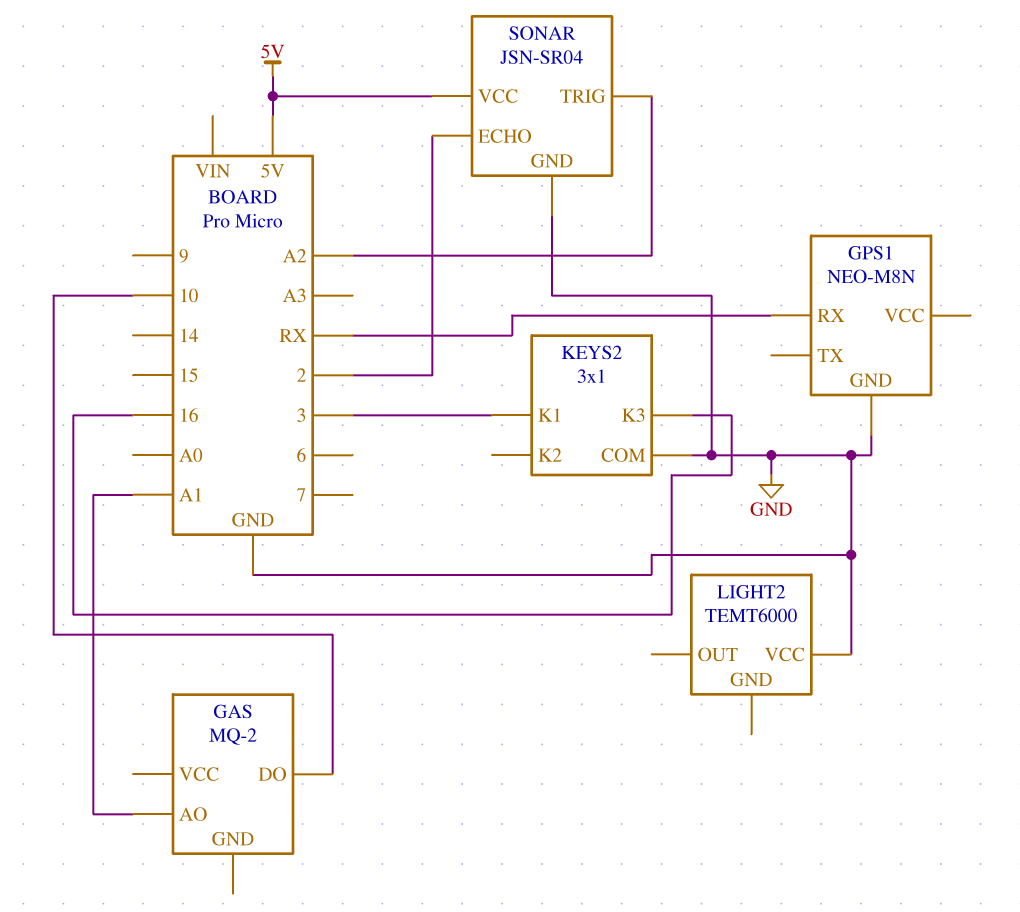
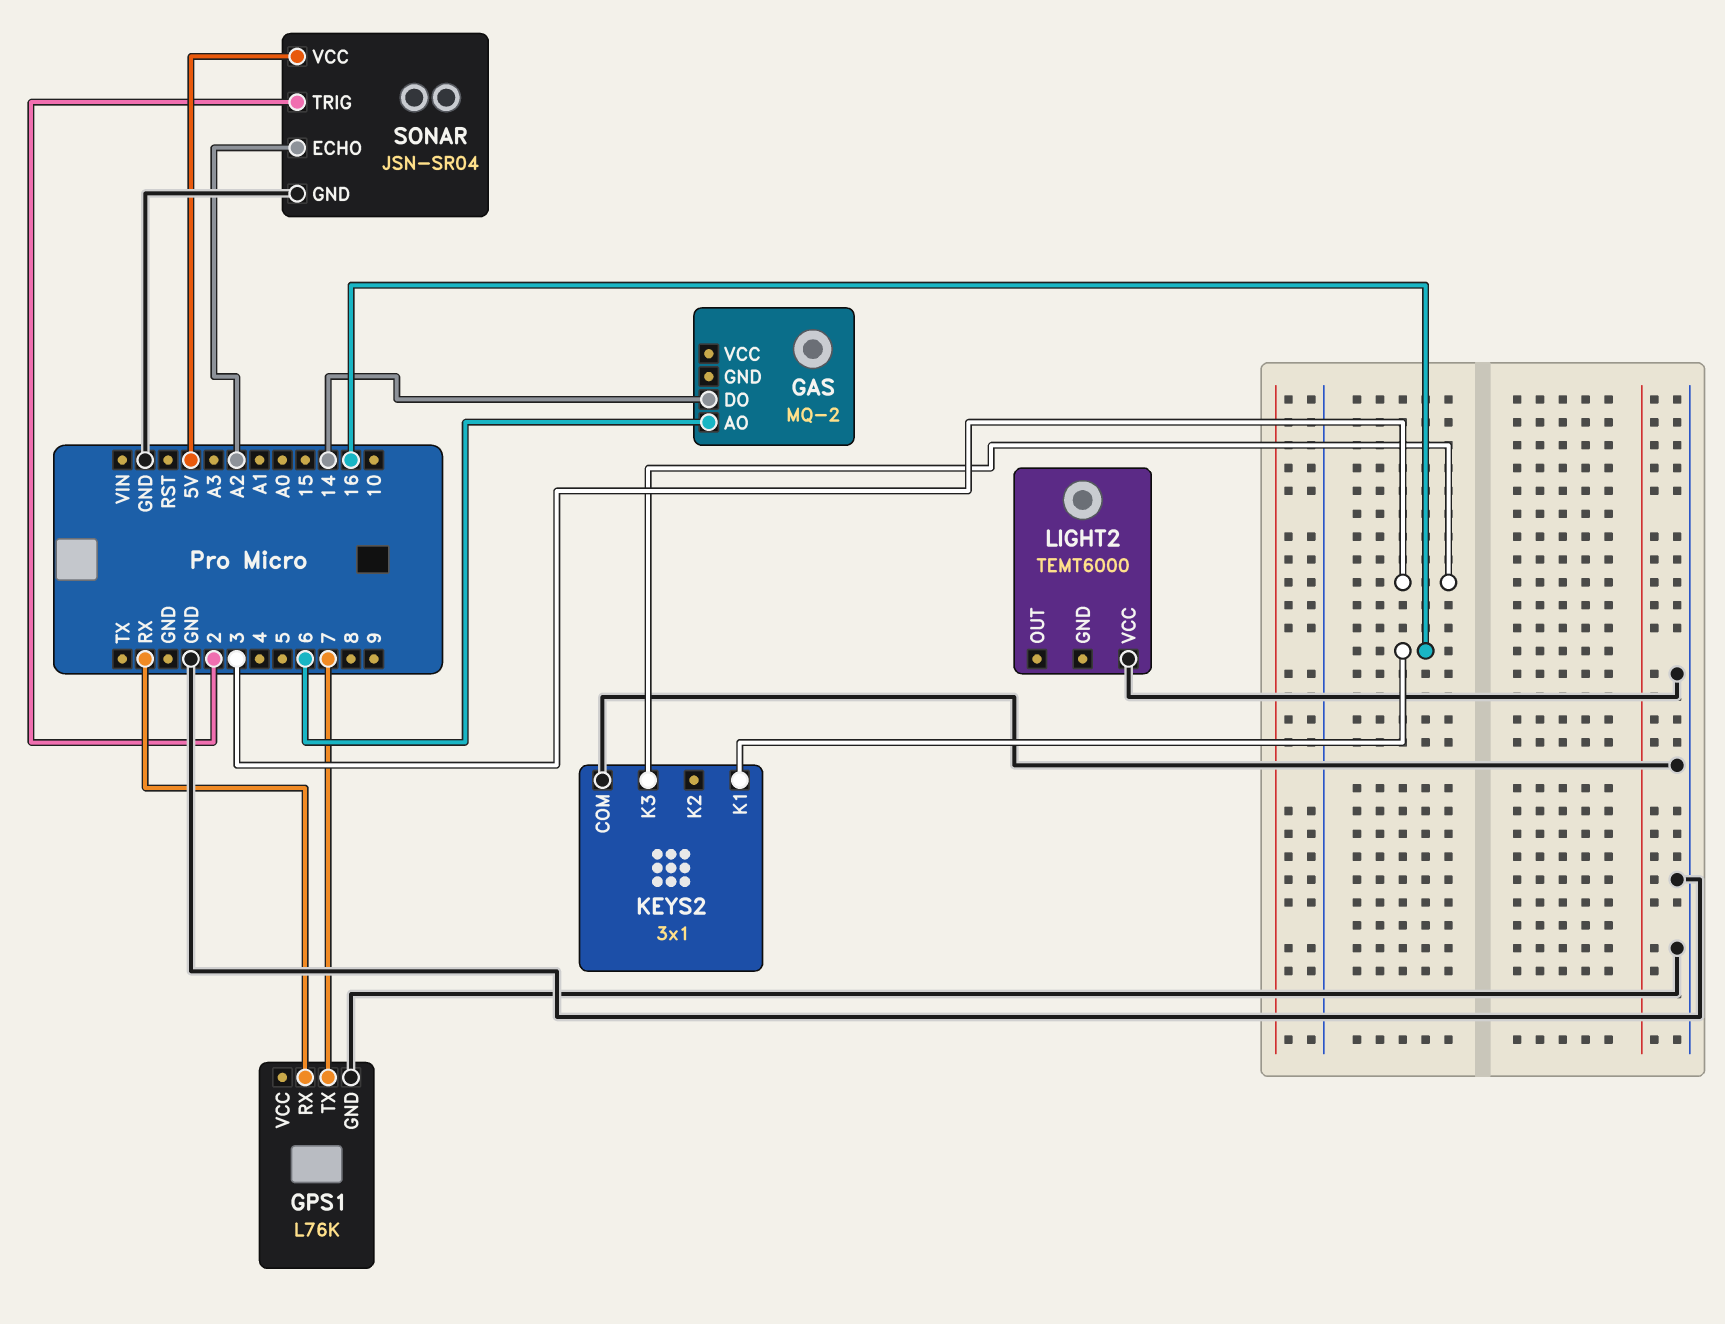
GAS pin AO: A1 -> 6
GAS pin DO: 10 -> 14
GPS1: NEO-M8N -> L76K
GPS1 pin TX: none -> 7
KEYS2 pin K1: 3 -> 16
KEYS2 pin K3: 16 -> 3
SONAR pin ECHO: 2 -> A2
SONAR pin TRIG: A2 -> 2

